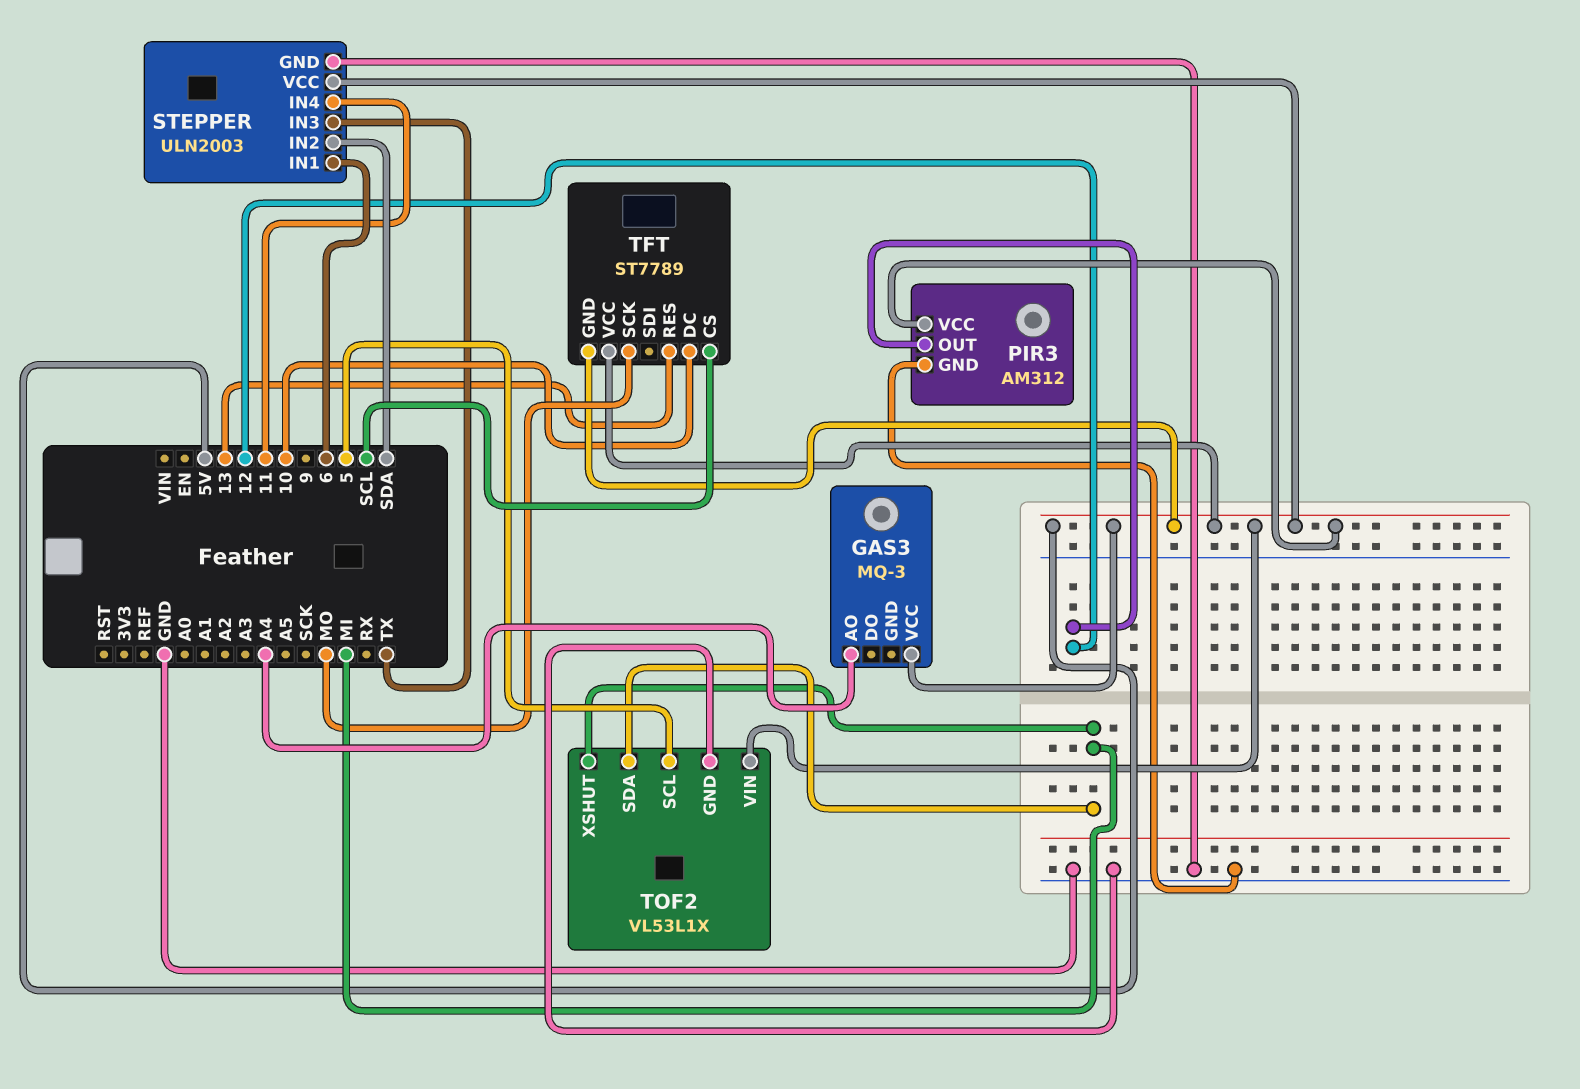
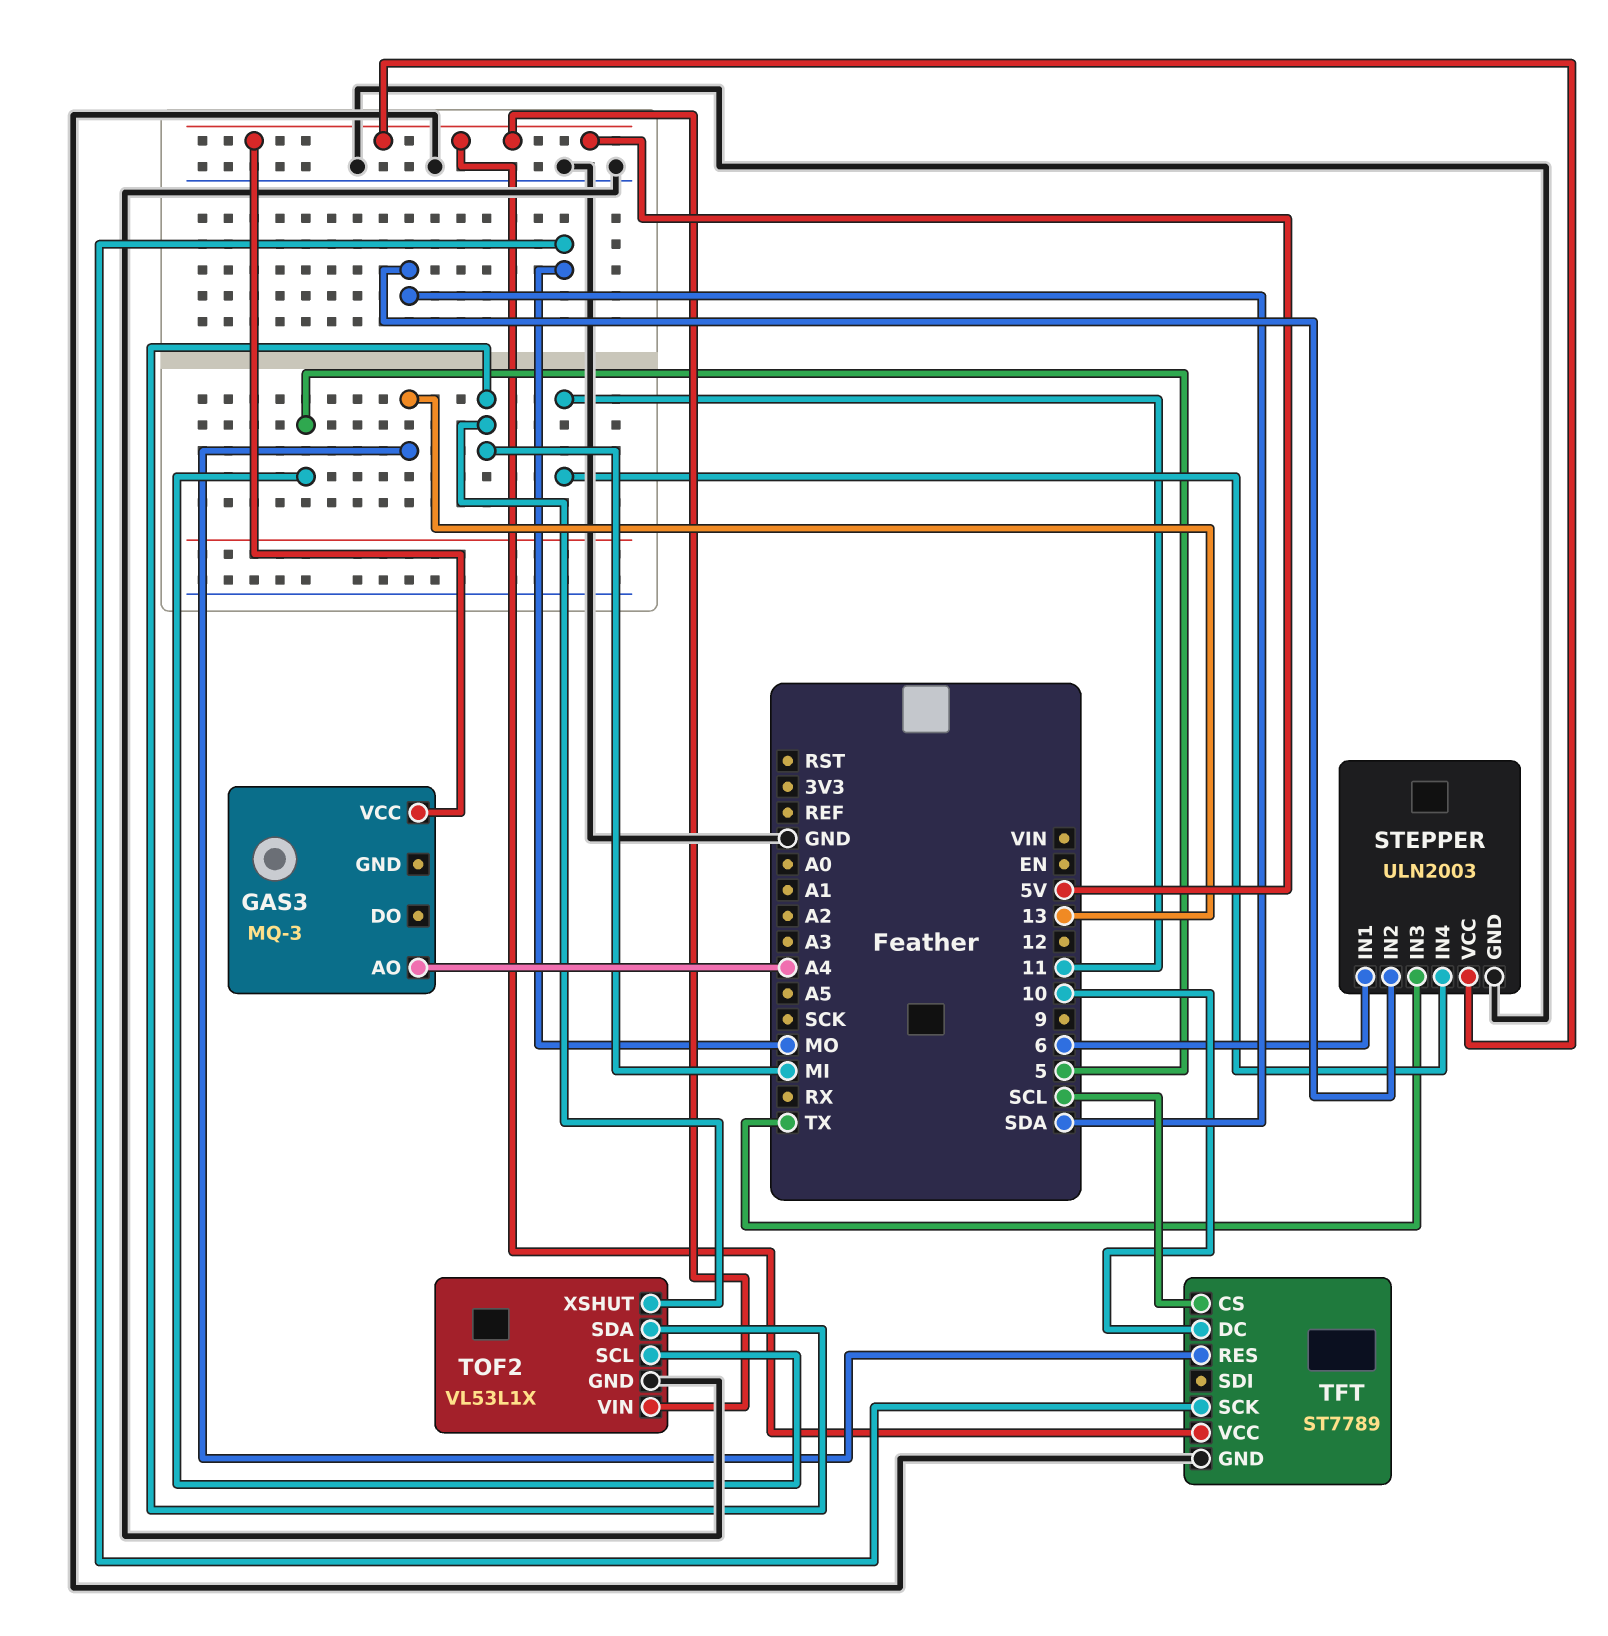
PIR3: AM312 -> none
PIR3 pin GND: GND -> none
PIR3 pin OUT: 12 -> none
PIR3 pin VCC: 5V -> none
TFT pin GND: 5V -> GND

